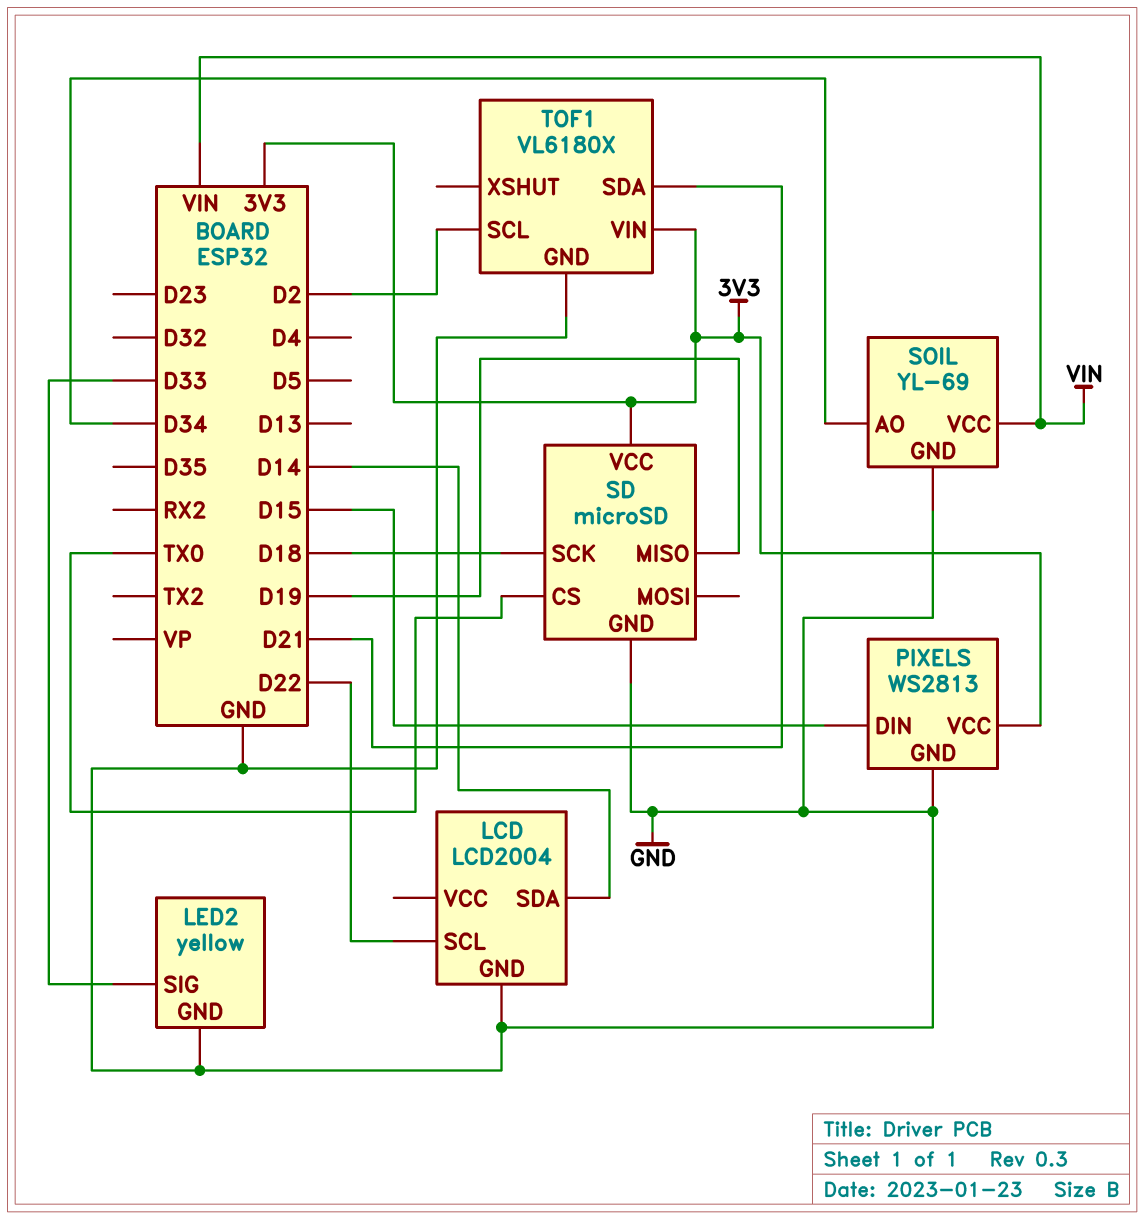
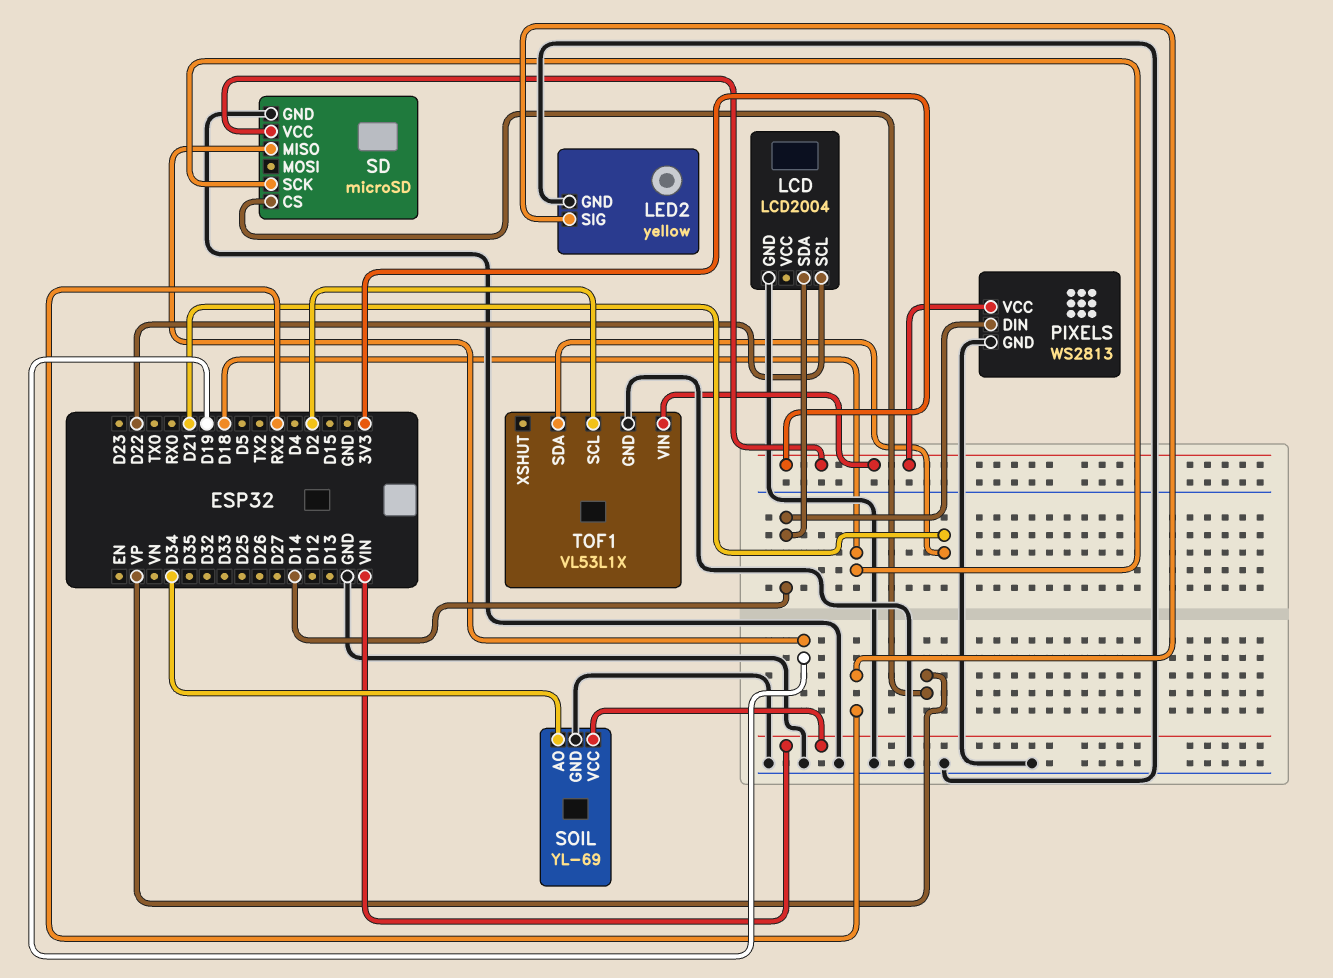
LED2 pin SIG: D33 -> RX2
PIXELS pin DIN: D15 -> D14
SD pin CS: TX0 -> VP
TOF1: VL6180X -> VL53L1X

